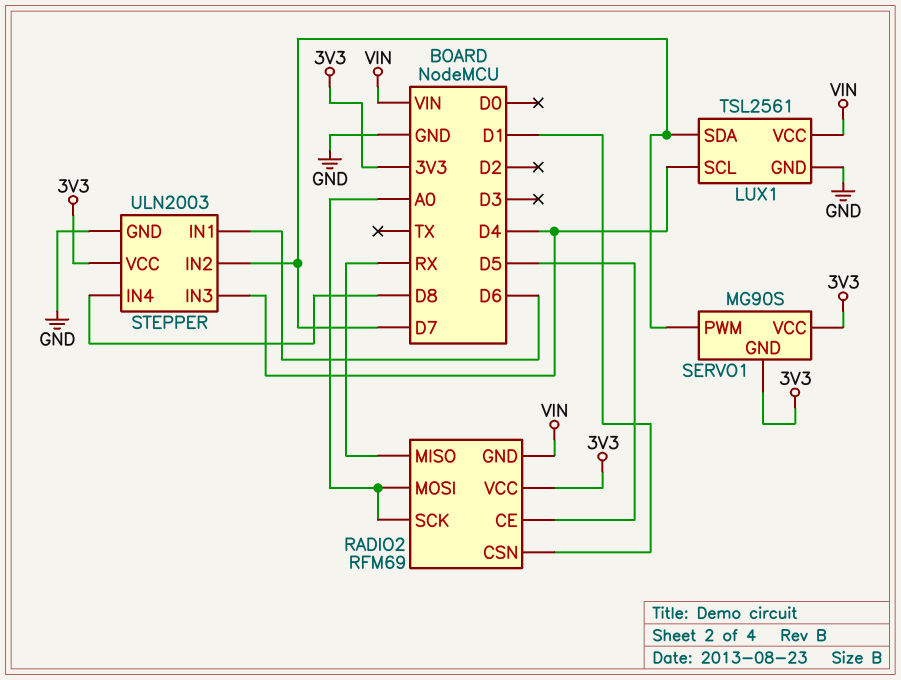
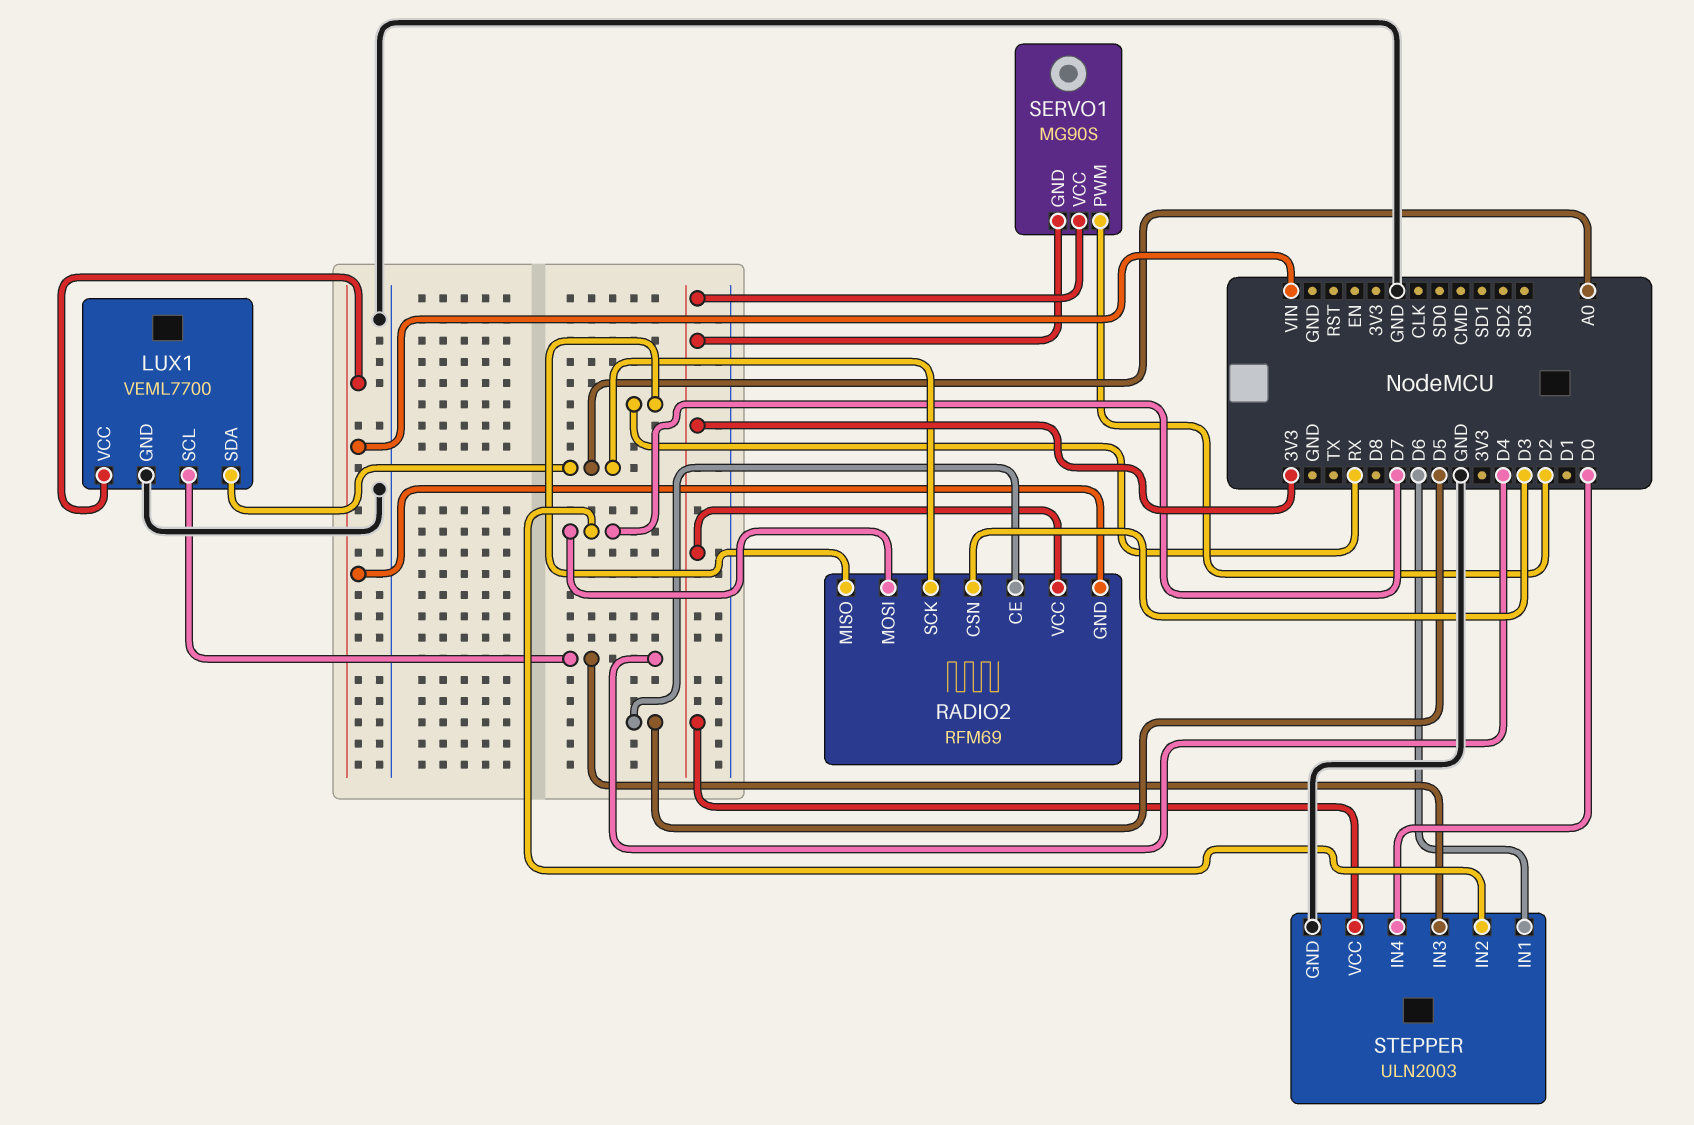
LUX1: TSL2561 -> VEML7700
LUX1 pin SDA: D7 -> A0
RADIO2 pin CSN: D1 -> D3
RADIO2 pin MOSI: A0 -> D7
SERVO1 pin PWM: D7 -> D2
STEPPER pin IN4: D8 -> D0

